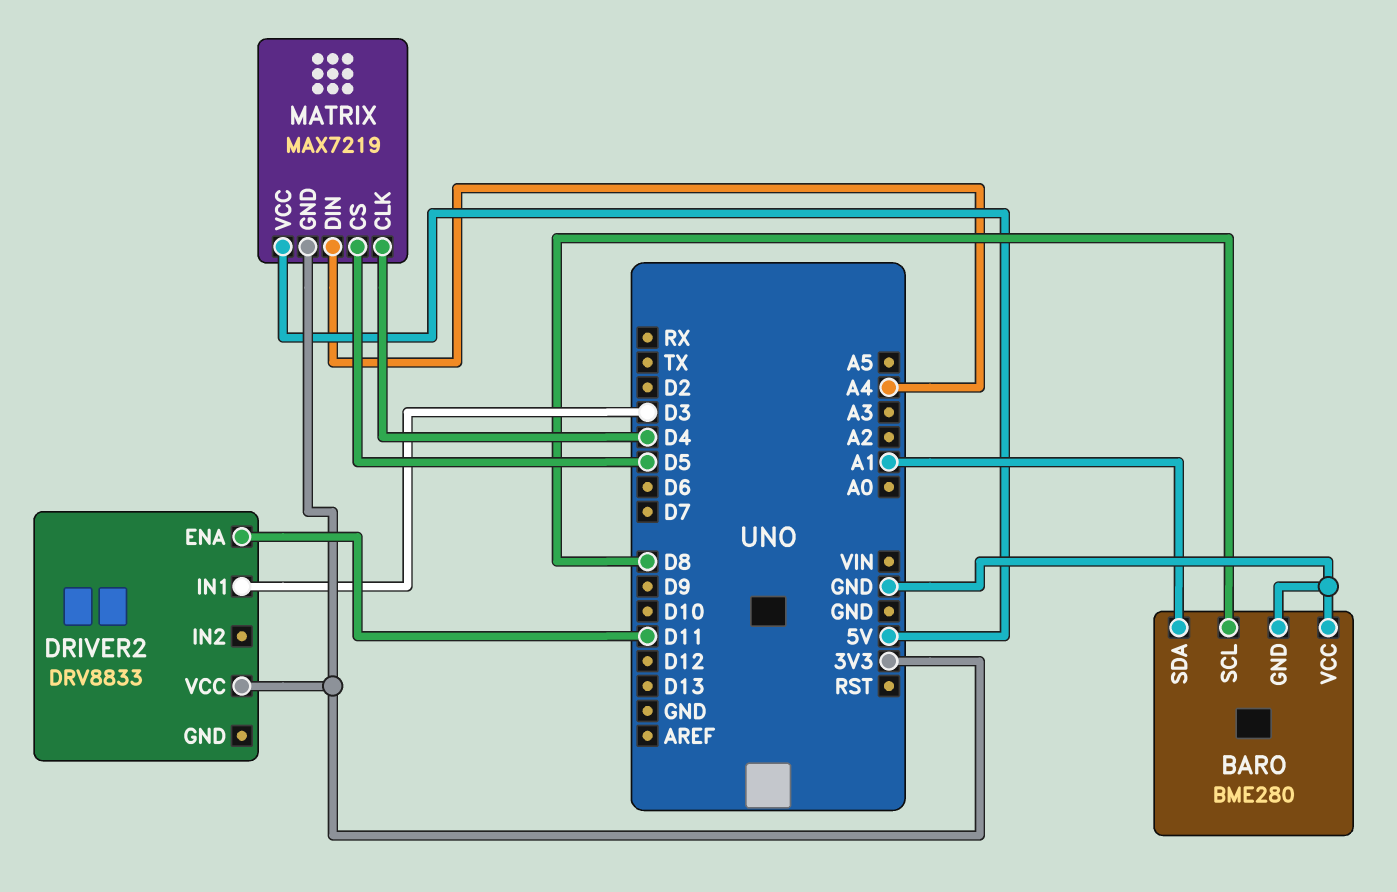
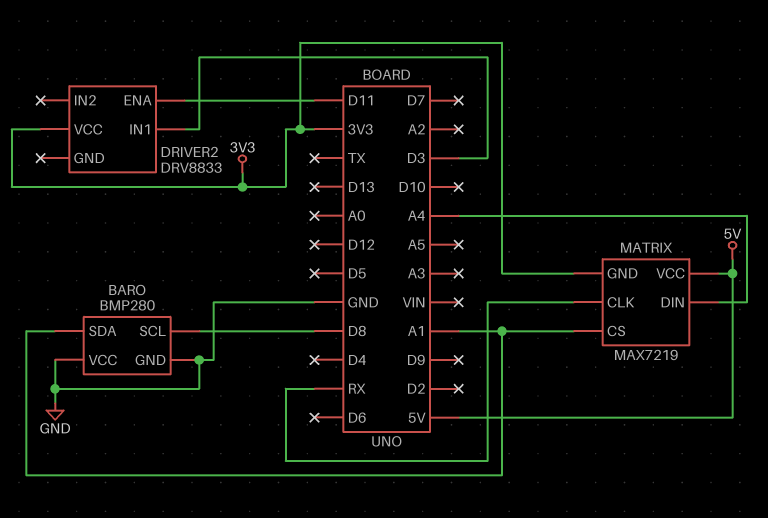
BARO: BME280 -> BMP280
MATRIX pin CLK: D4 -> RX
MATRIX pin CS: D5 -> A1

